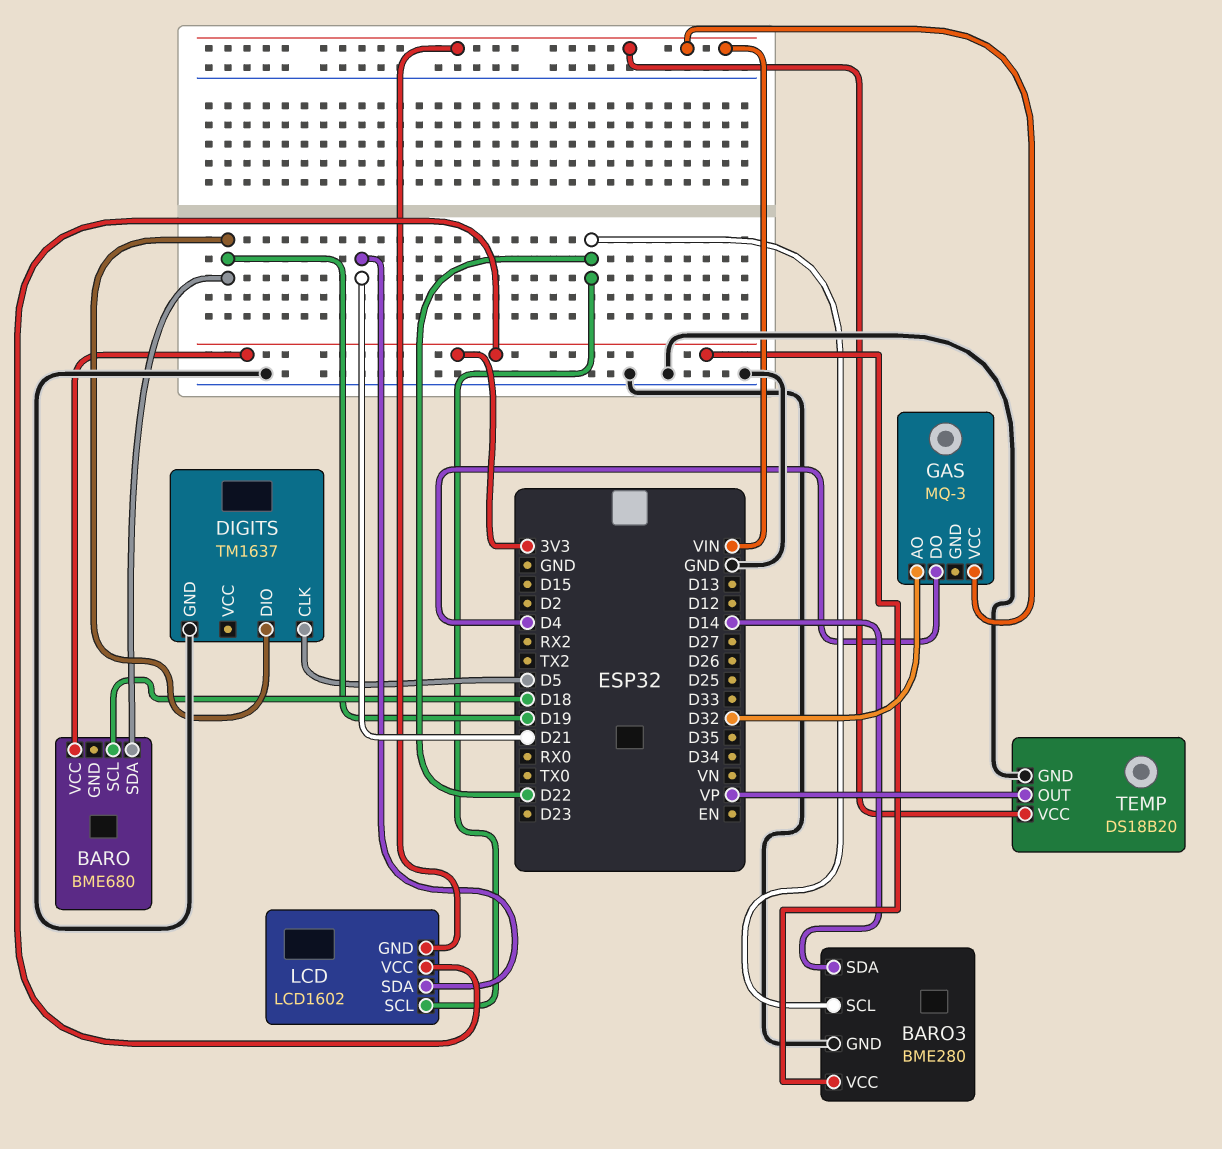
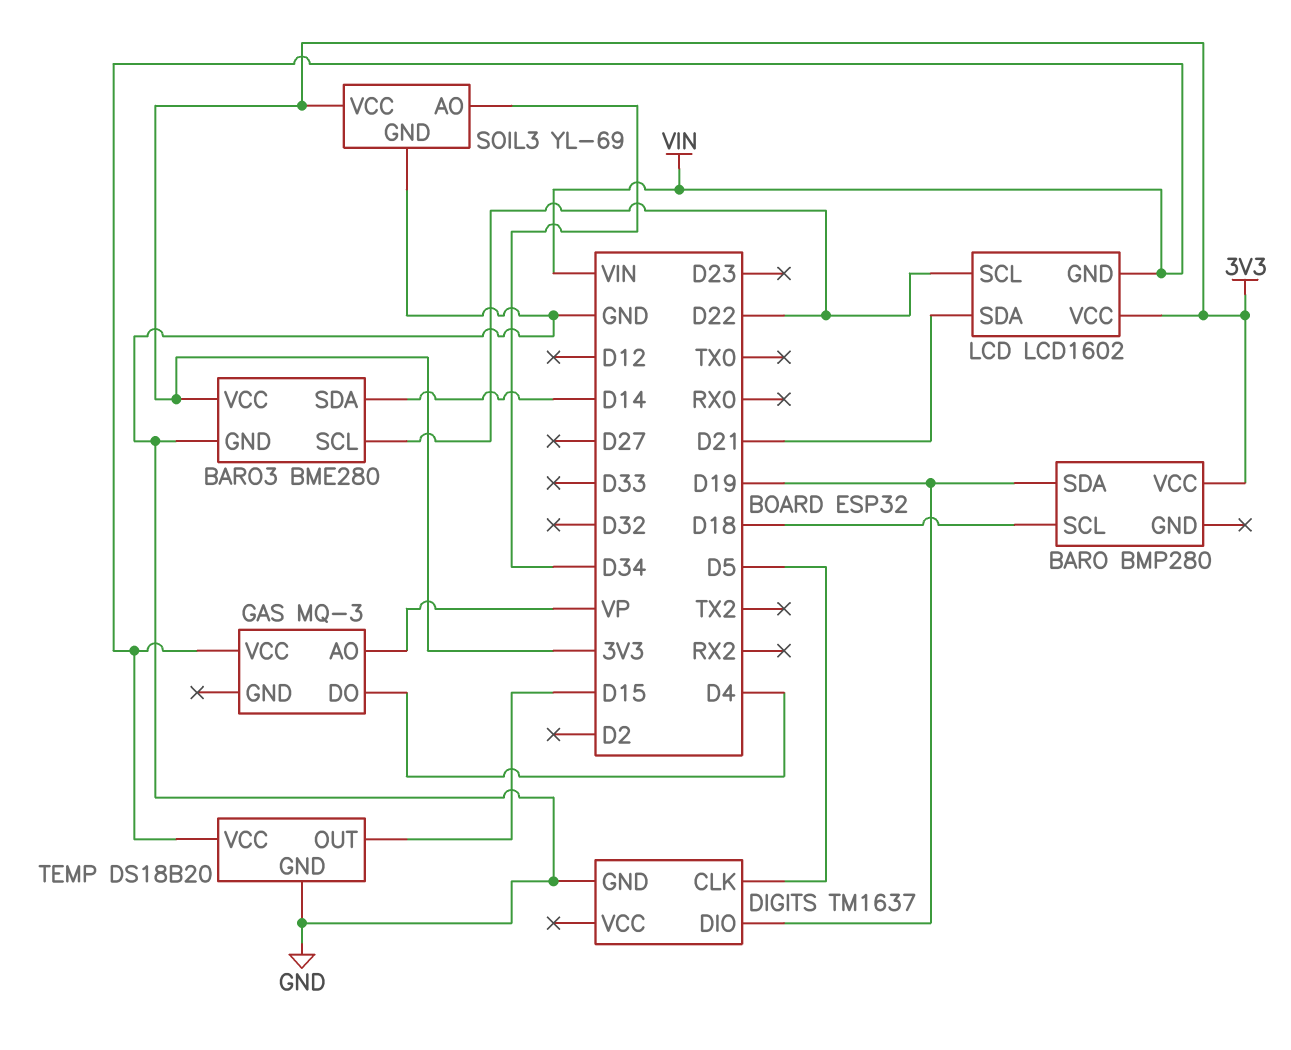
BARO: BME680 -> BMP280
GAS pin AO: D32 -> VP
SOIL3: none -> YL-69
SOIL3 pin AO: none -> D34
SOIL3 pin GND: none -> GND
SOIL3 pin VCC: none -> 3V3
TEMP pin OUT: VP -> D15

